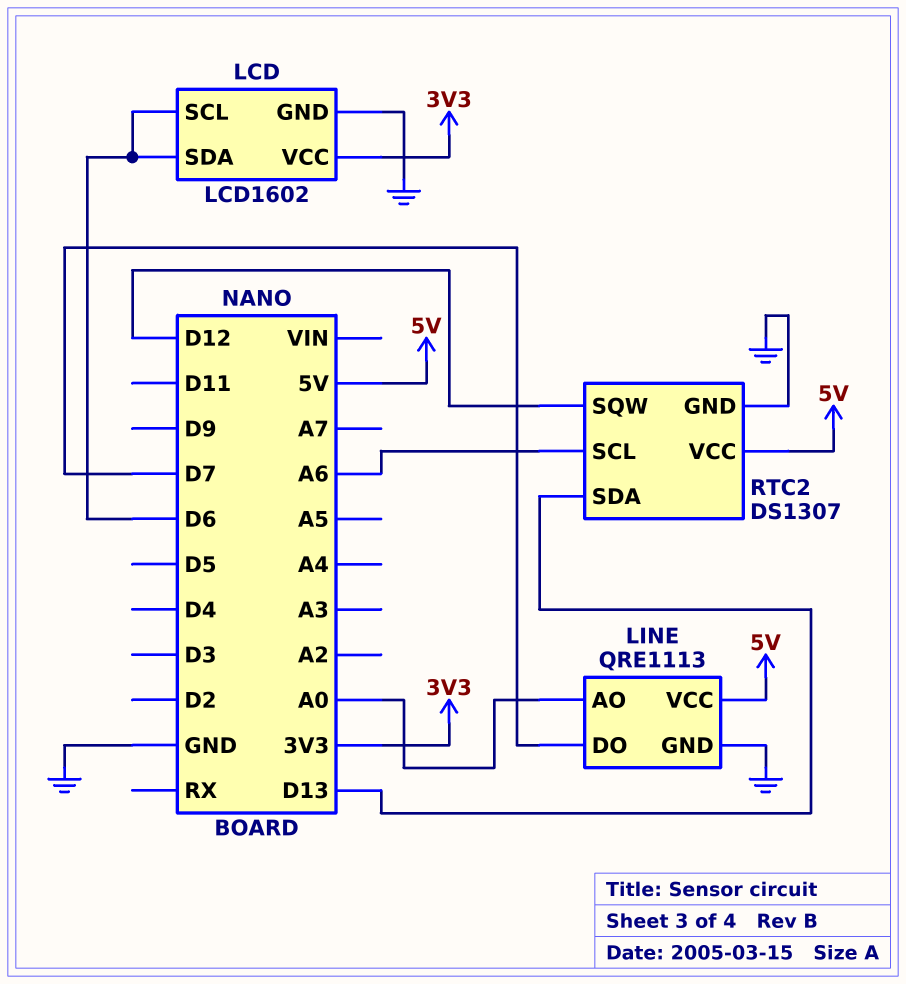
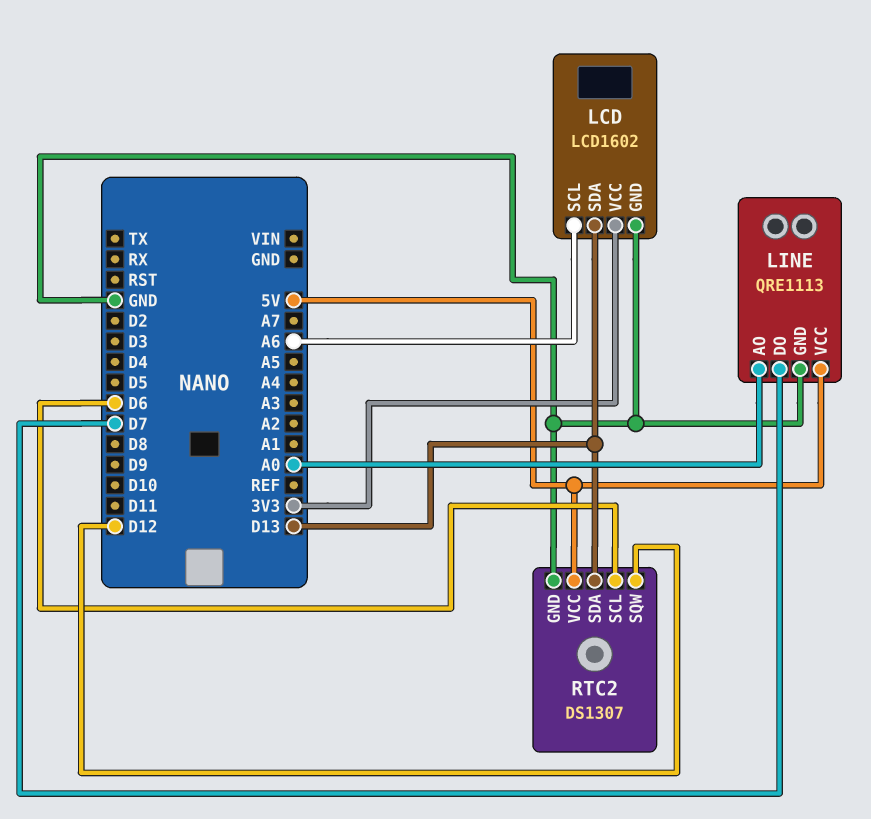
LCD pin SCL: D6 -> A6
LCD pin SDA: D6 -> D13
RTC2 pin SCL: A6 -> D6

